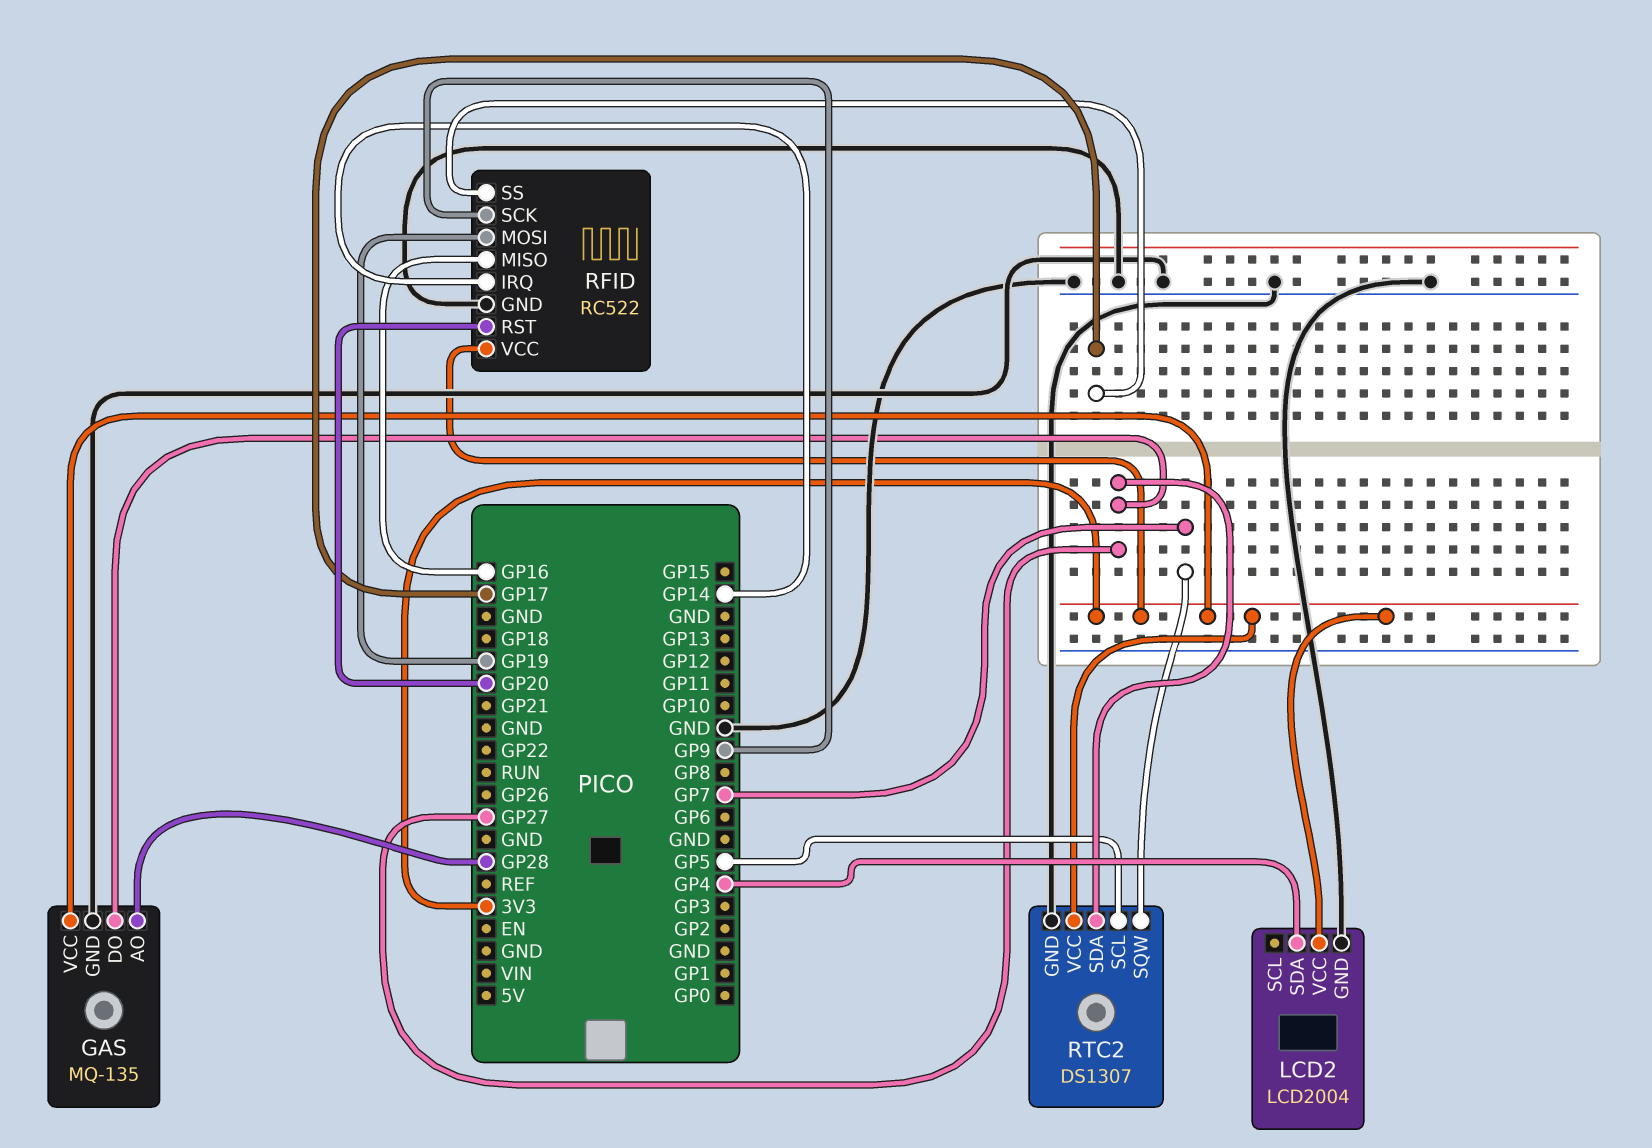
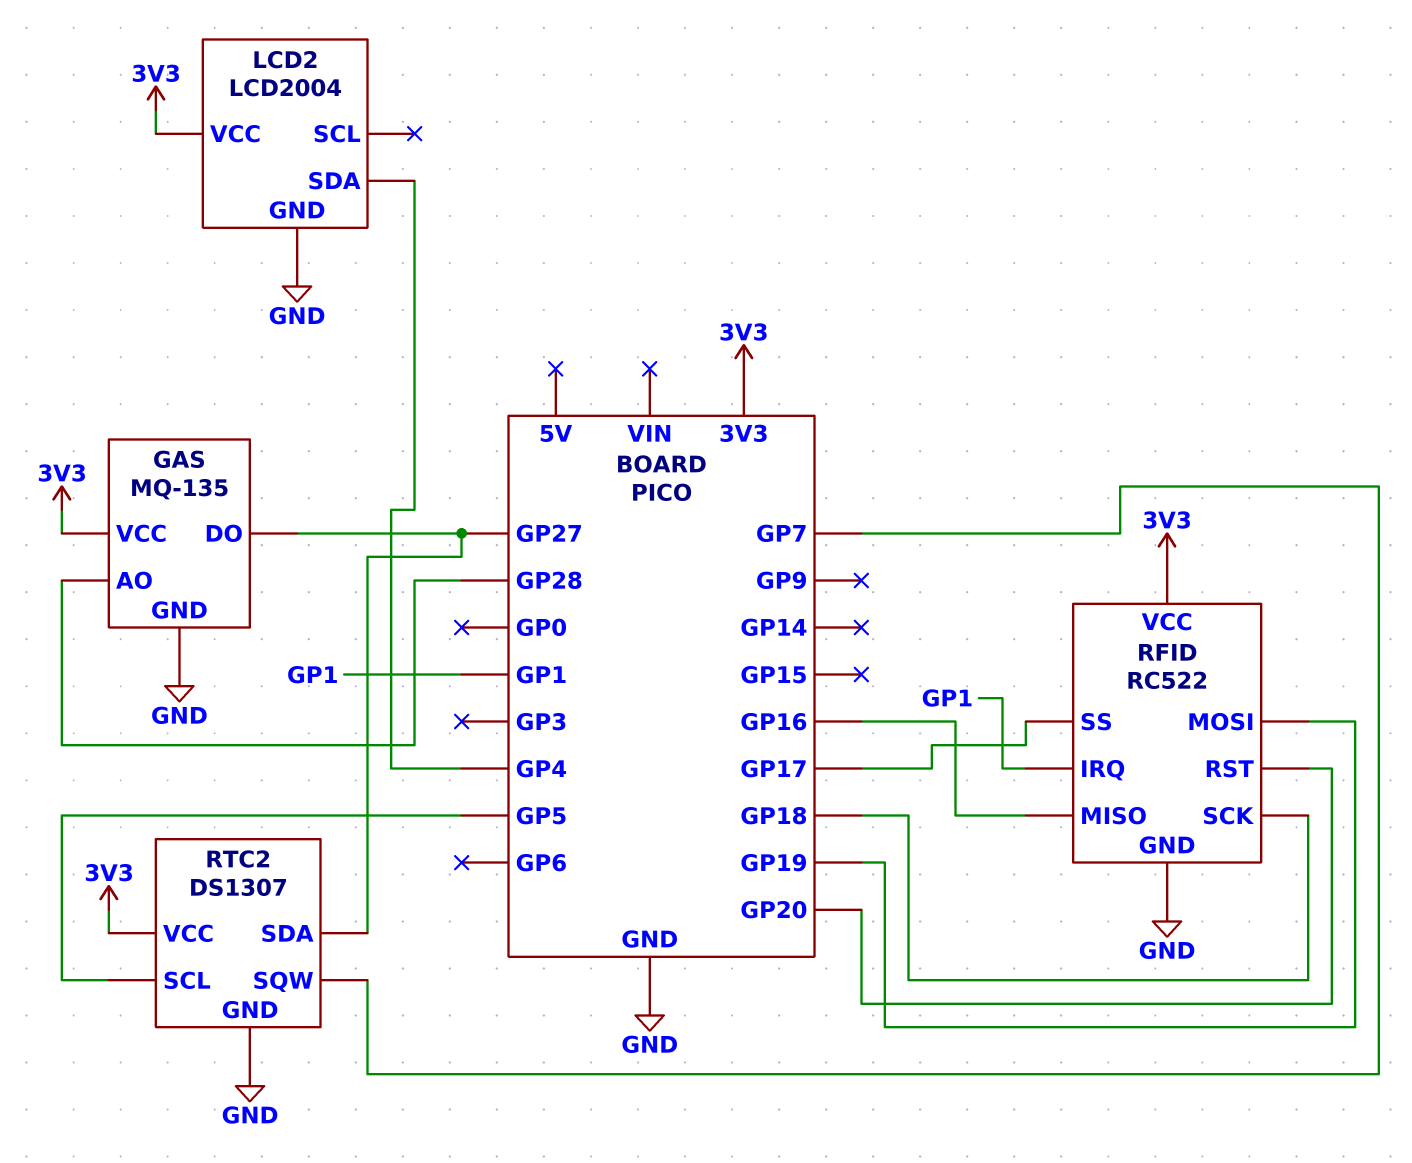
RFID pin IRQ: GP14 -> GP1
RFID pin SCK: GP9 -> GP18

